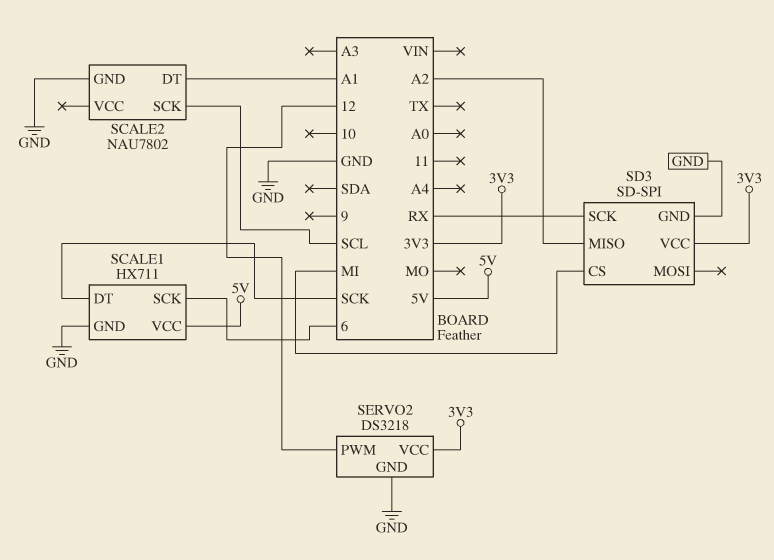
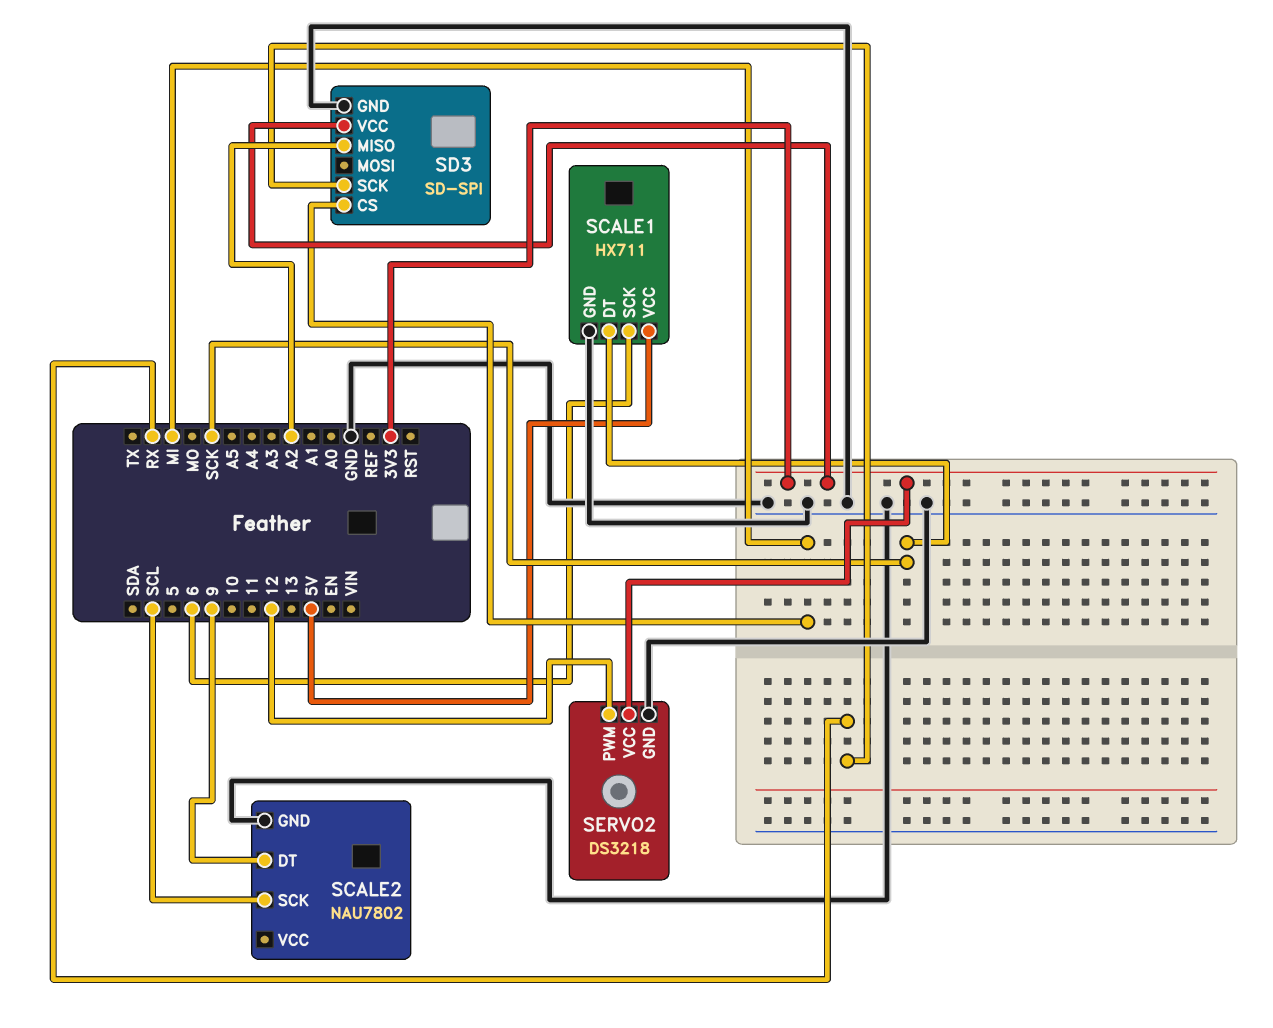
SCALE2 pin DT: A1 -> 9

